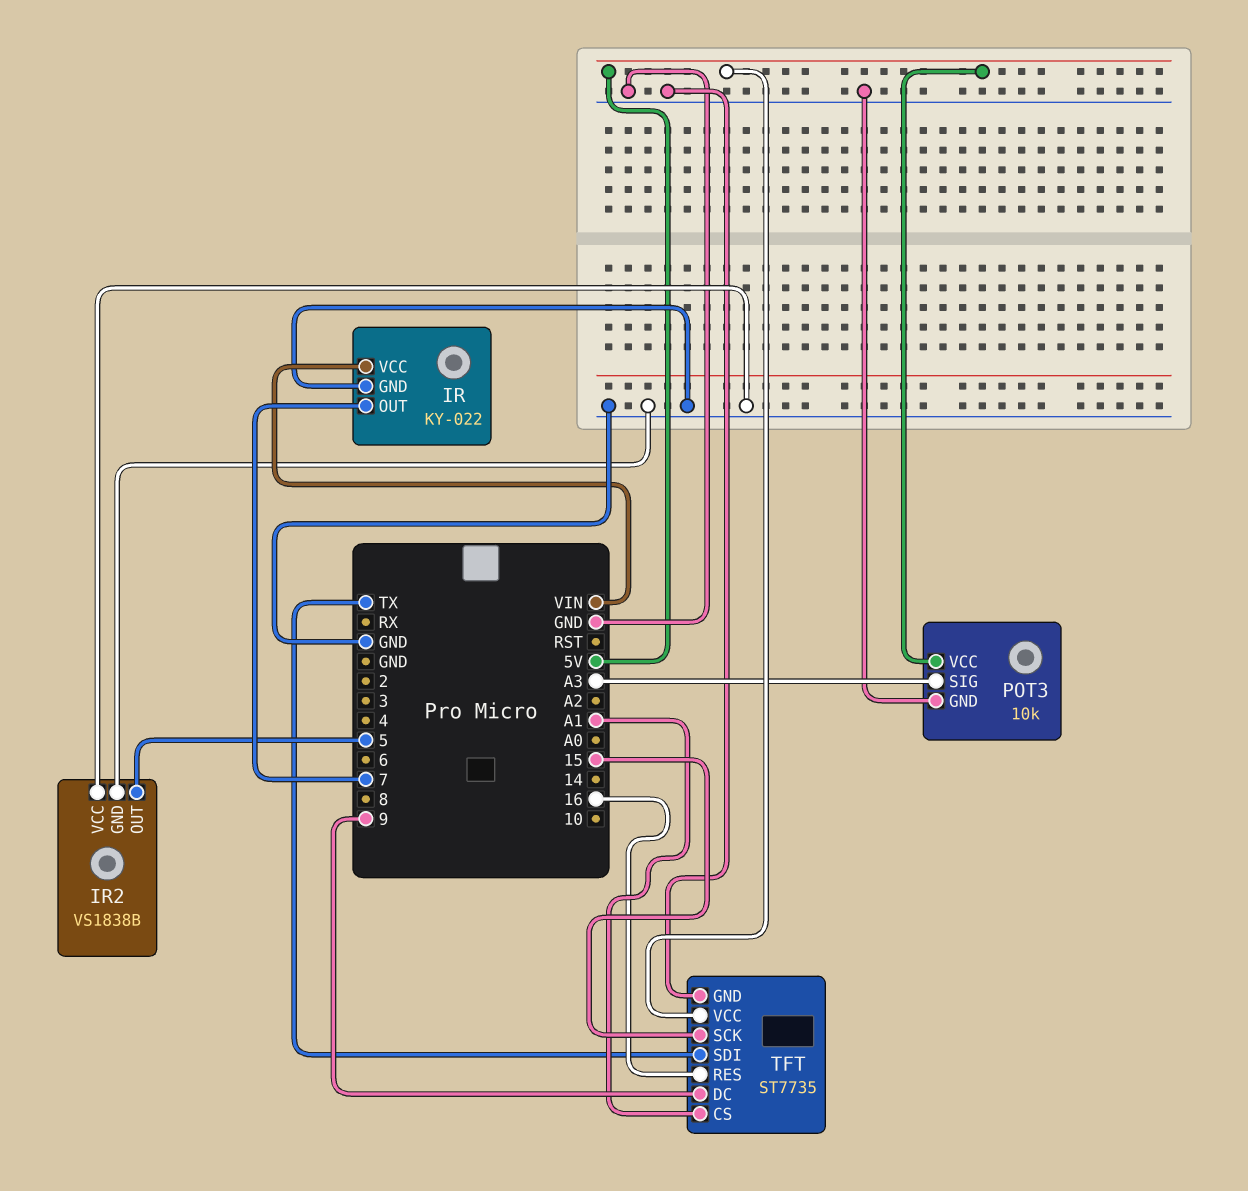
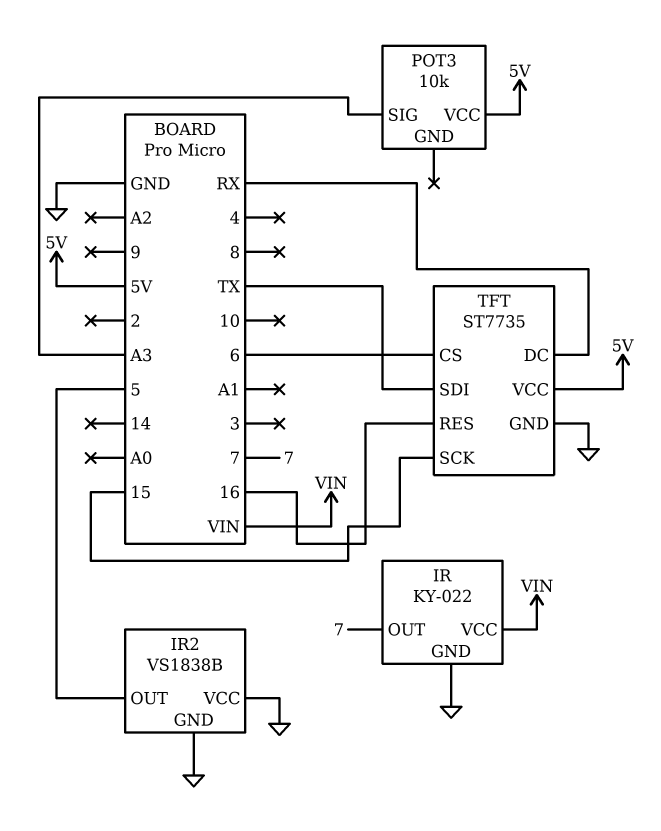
POT3 pin GND: GND -> none
TFT pin CS: A1 -> 6
TFT pin DC: 9 -> RX

